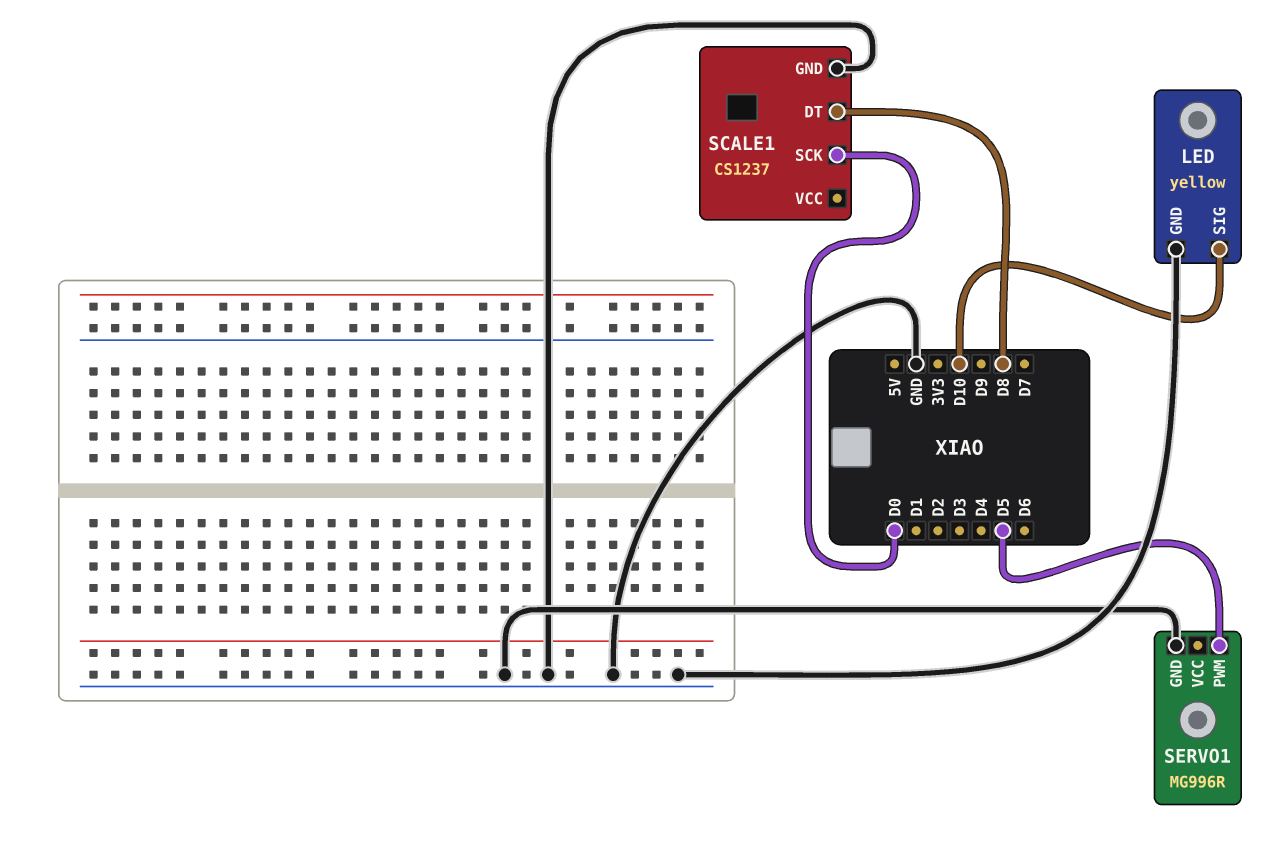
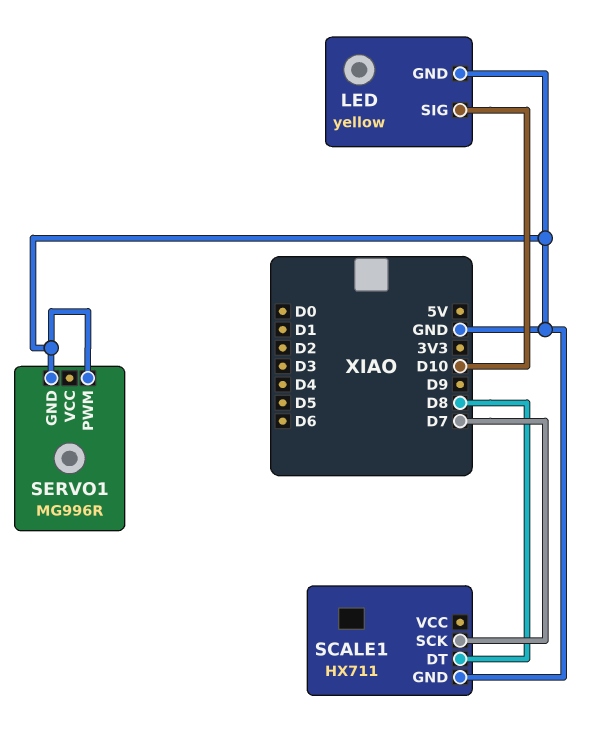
SCALE1: CS1237 -> HX711
SCALE1 pin SCK: D0 -> D7
SERVO1 pin PWM: D5 -> GND

